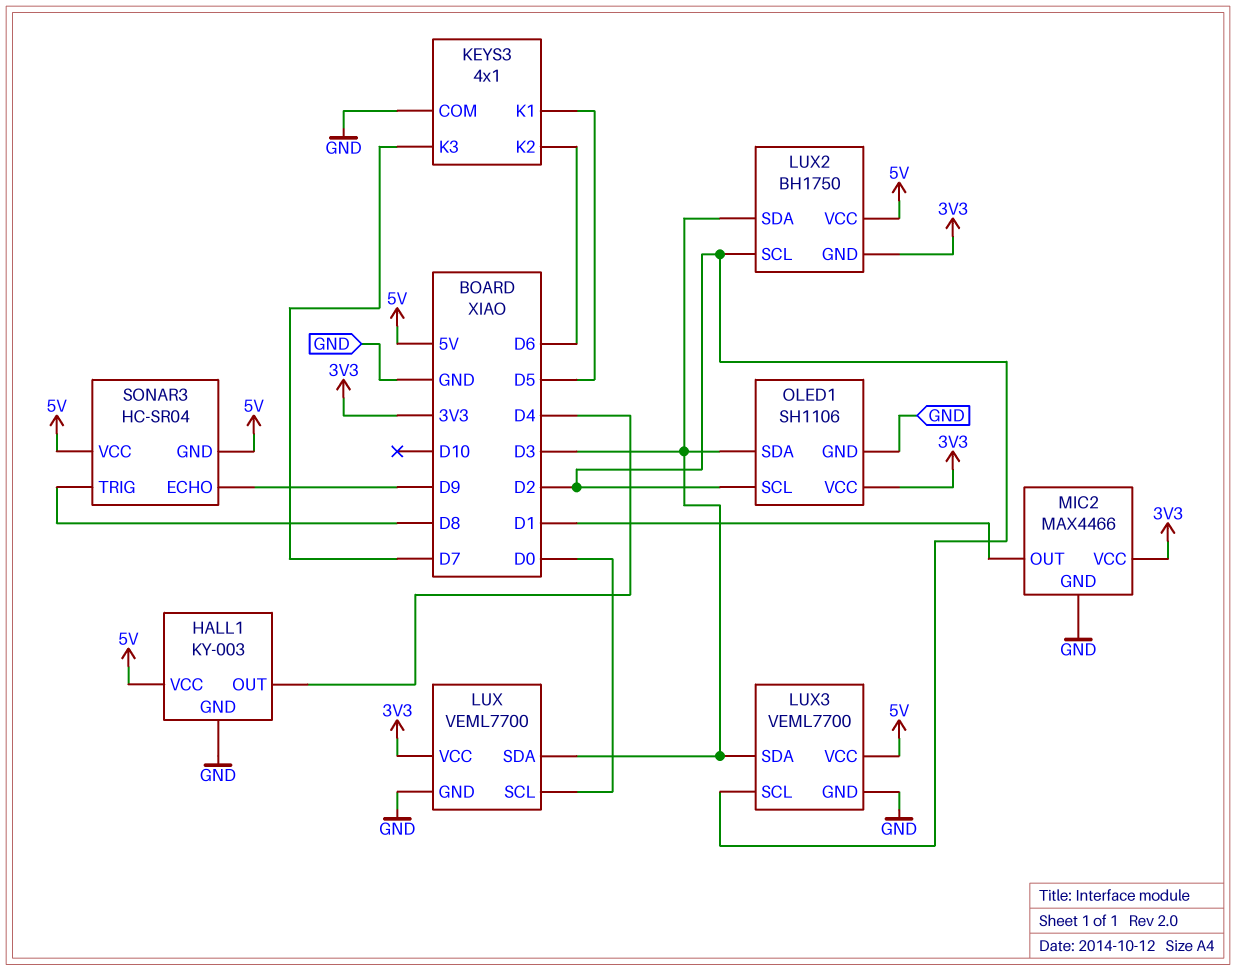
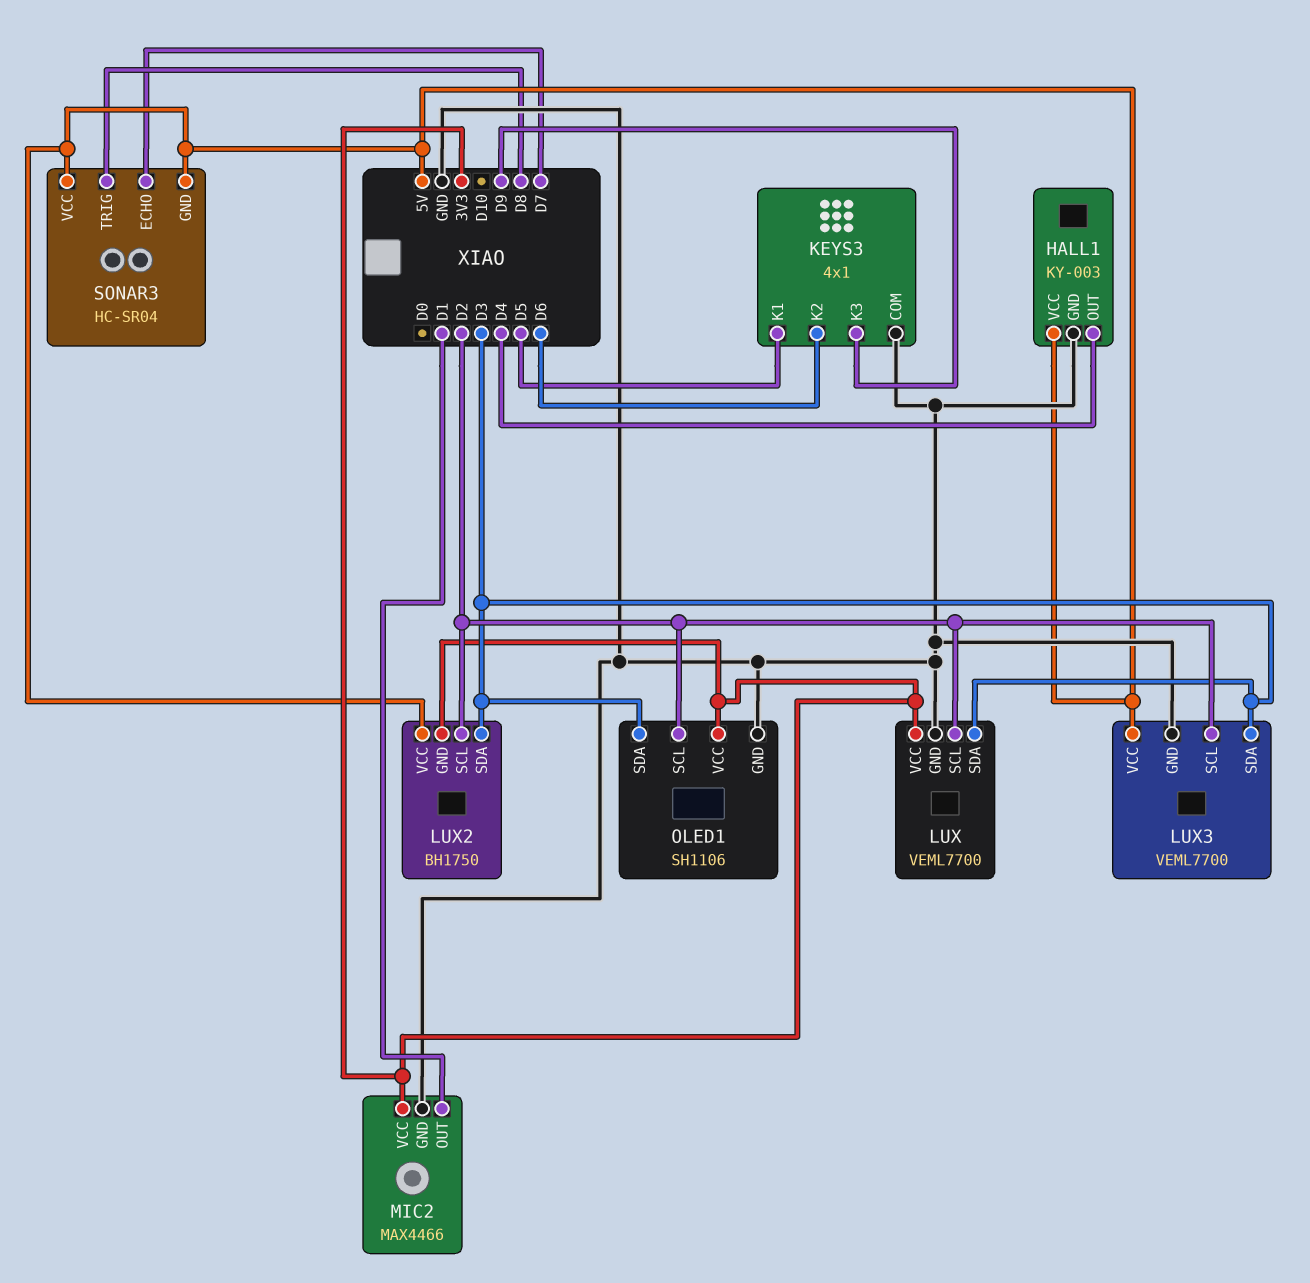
KEYS3 pin K3: D7 -> D9
LUX pin SCL: D0 -> D2
SONAR3 pin ECHO: D9 -> D7

